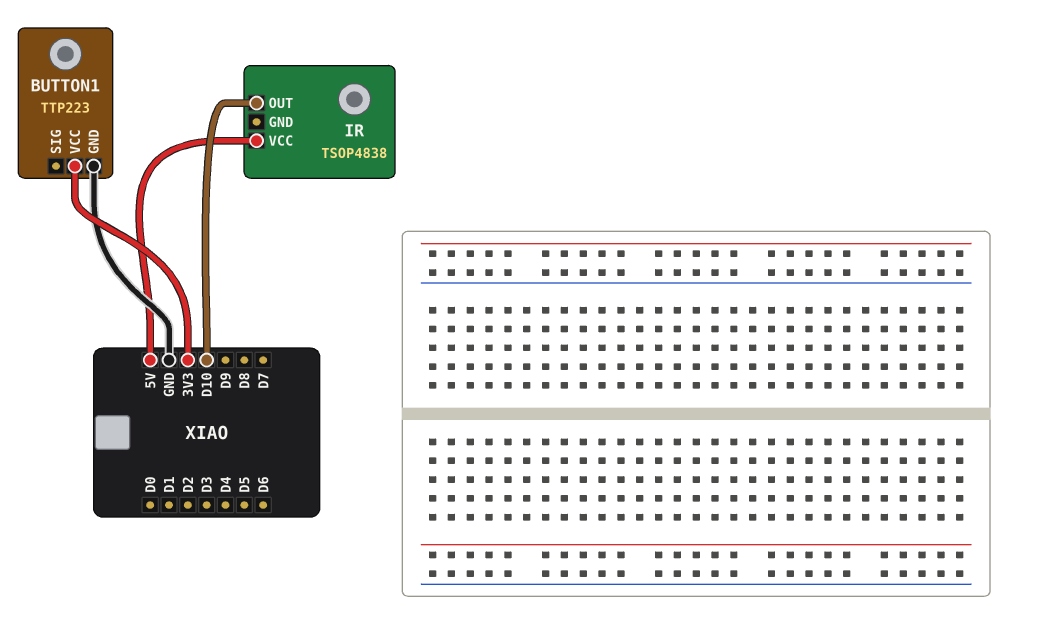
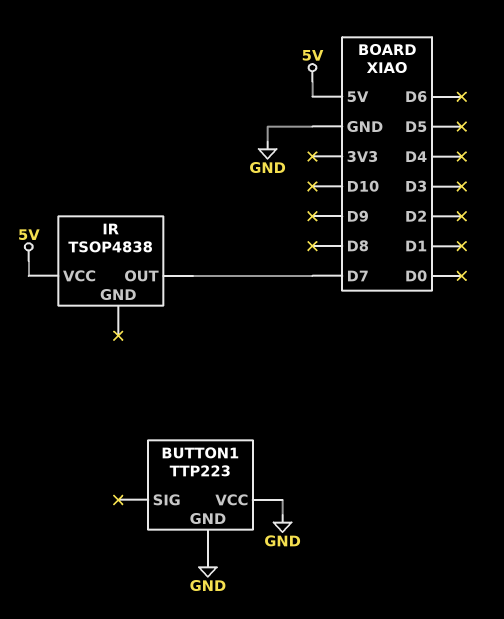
BUTTON1 pin VCC: 3V3 -> GND
IR pin OUT: D10 -> D7

